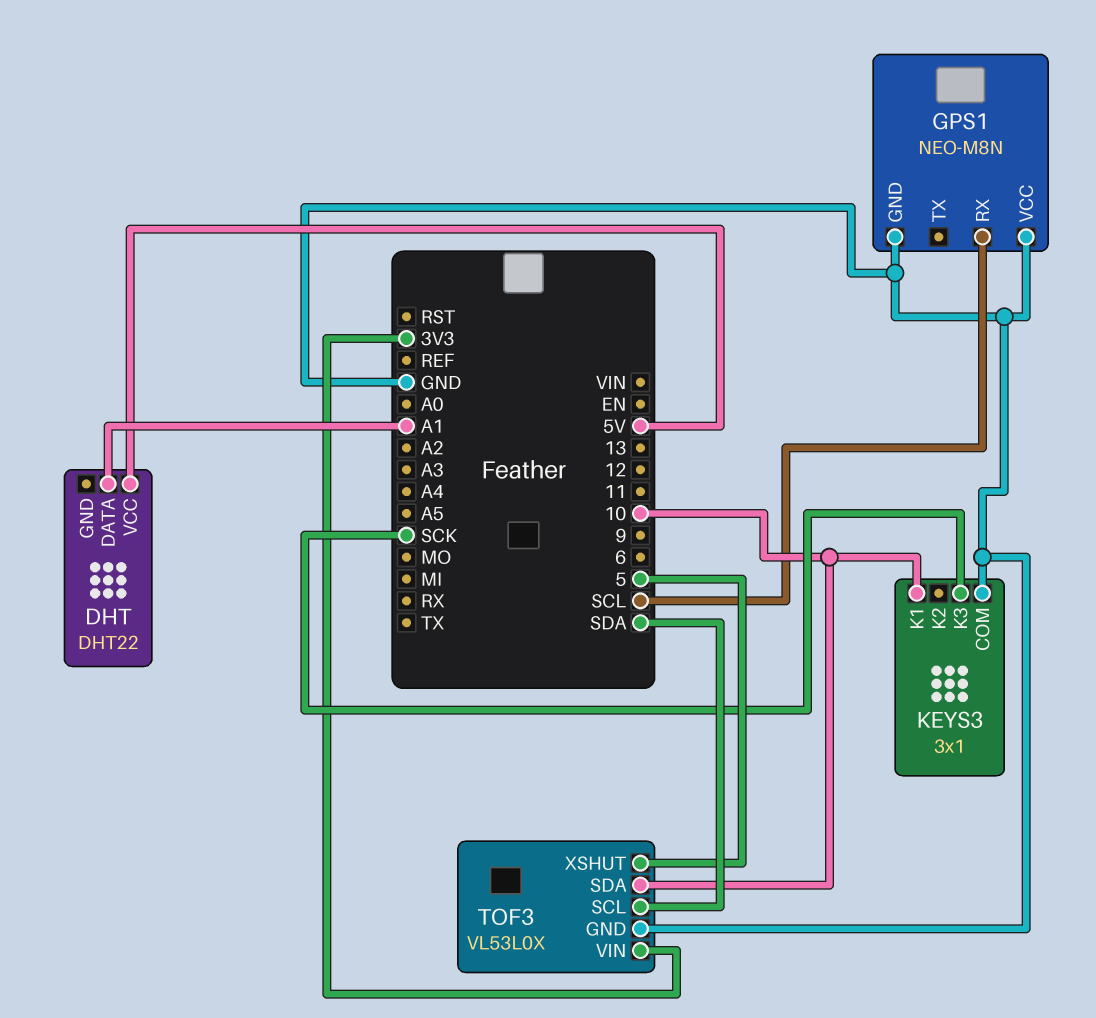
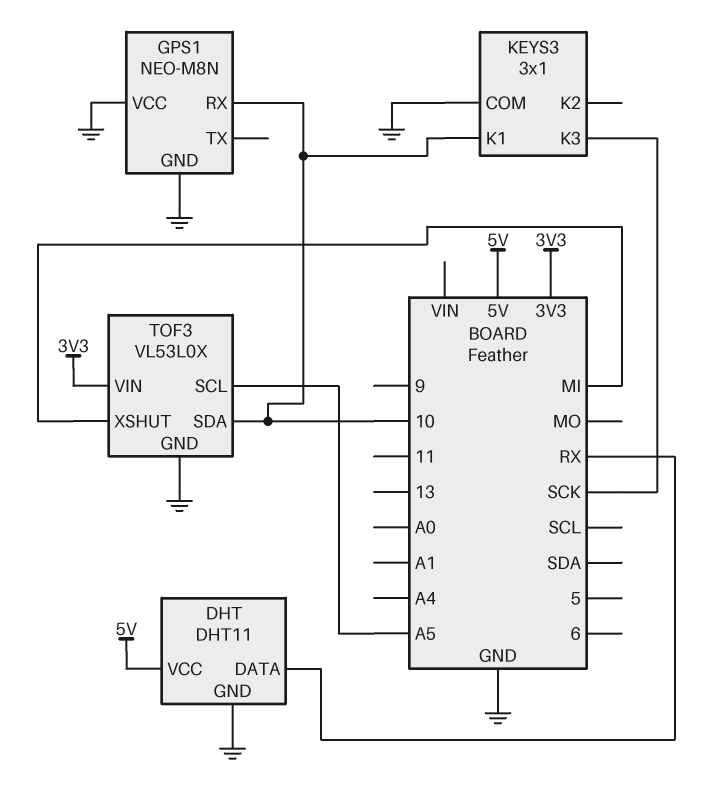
DHT: DHT22 -> DHT11
DHT pin DATA: A1 -> RX
DHT pin GND: none -> GND
GPS1 pin RX: SCL -> 10
TOF3 pin SCL: SDA -> A5
TOF3 pin XSHUT: 5 -> MI

